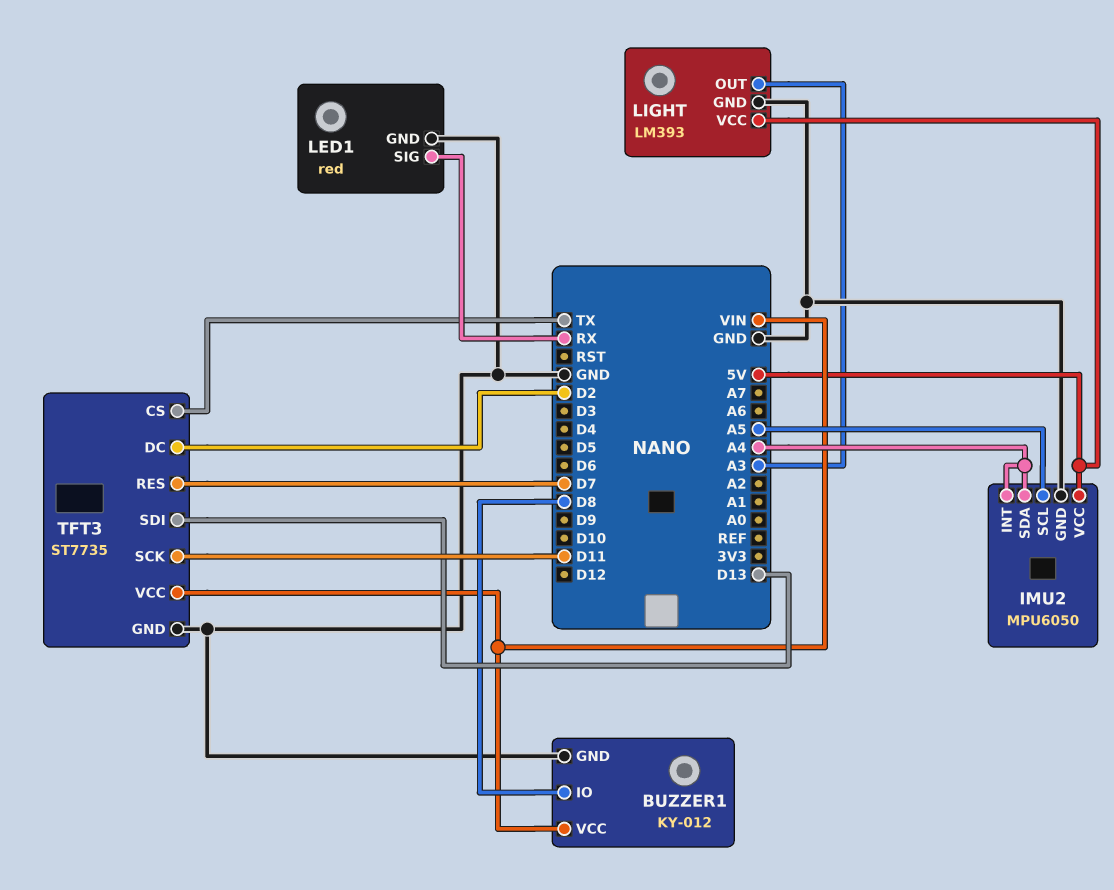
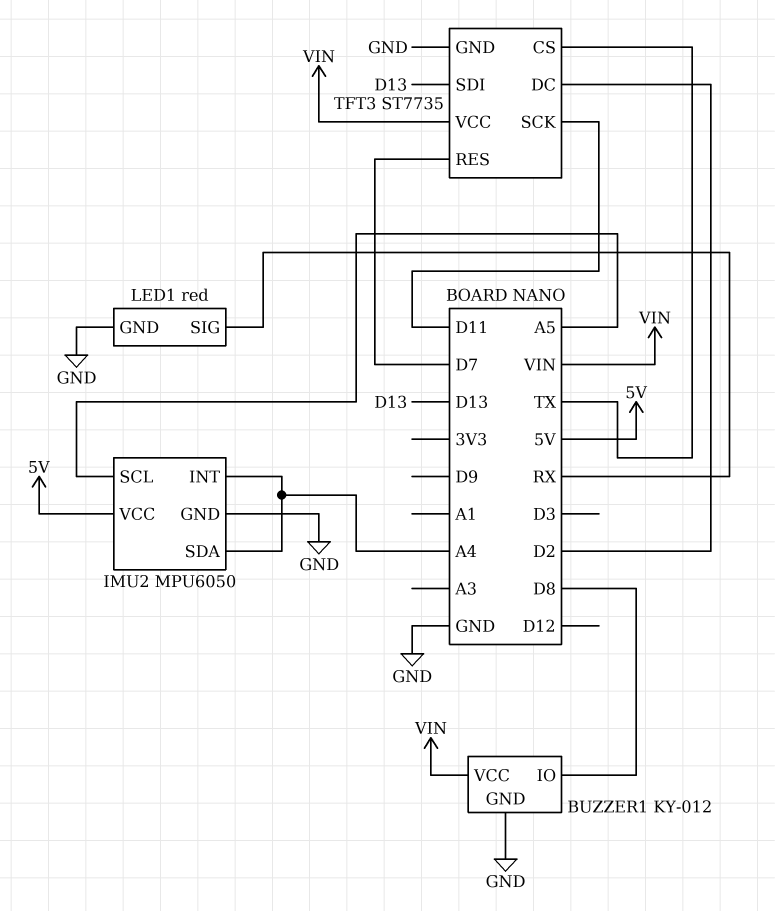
LIGHT: LM393 -> none
LIGHT pin GND: GND -> none
LIGHT pin OUT: A3 -> none
LIGHT pin VCC: 5V -> none

